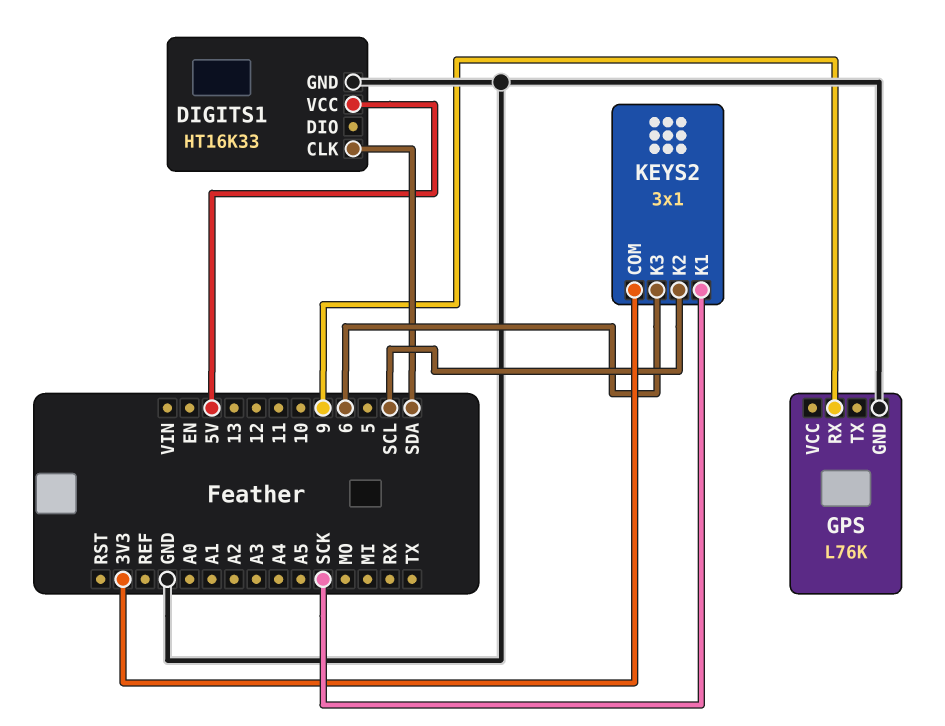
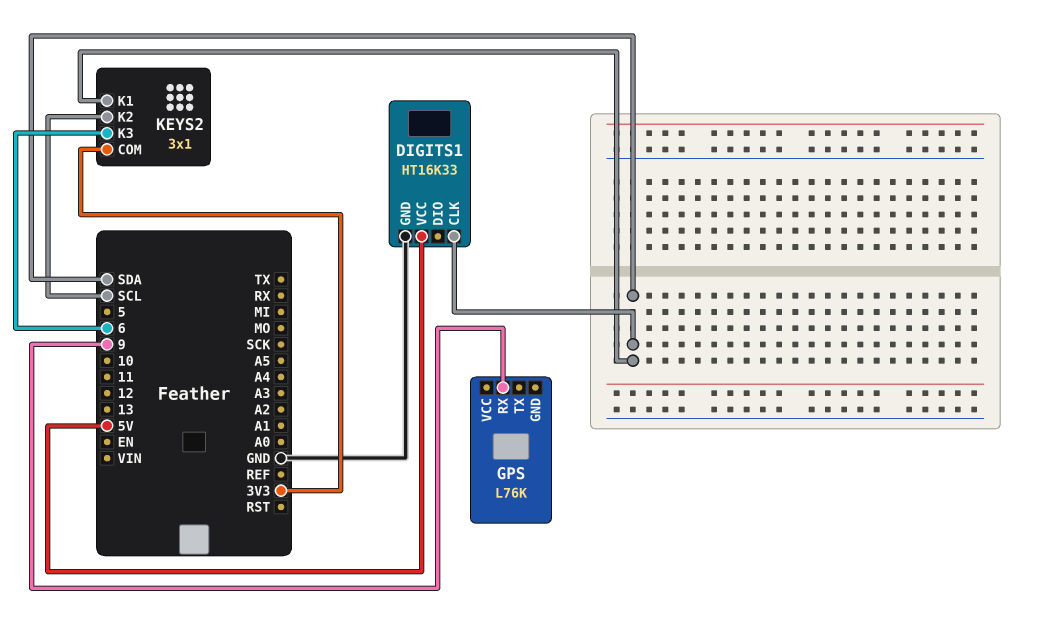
GPS pin GND: GND -> none
KEYS2 pin K1: SCK -> SDA

